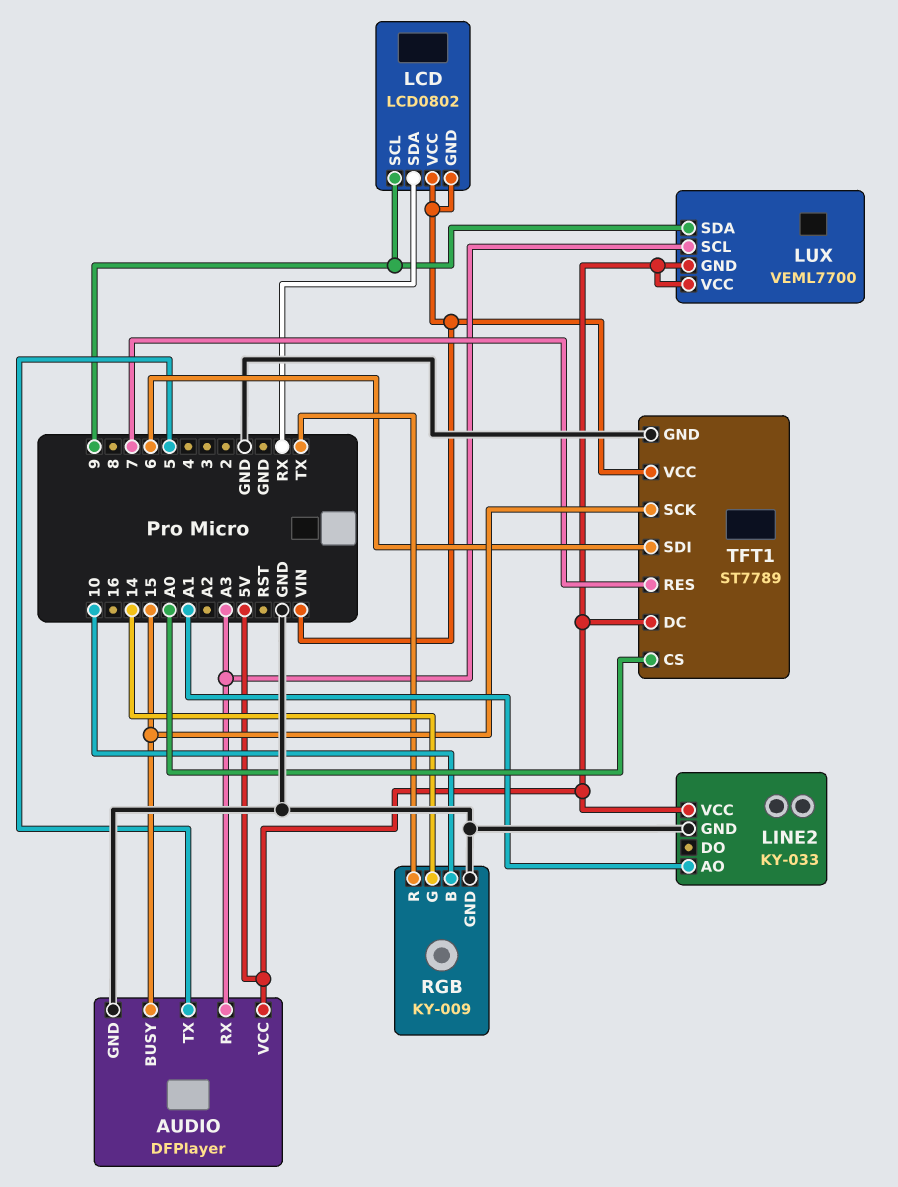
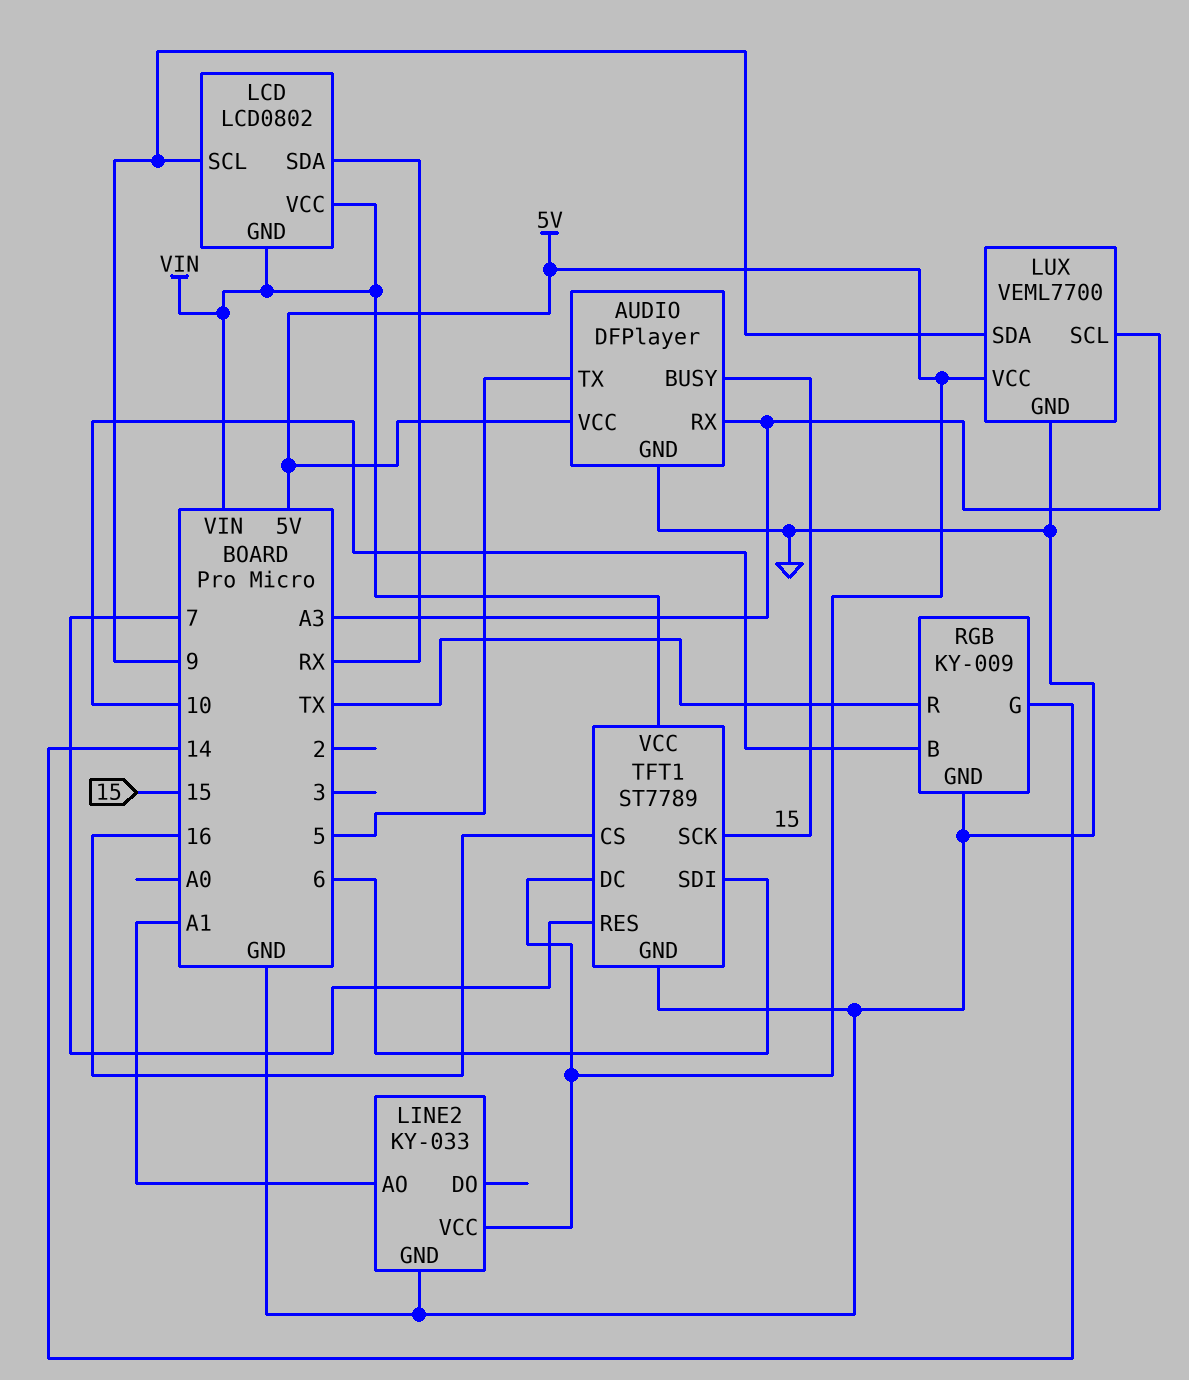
LUX pin GND: 5V -> GND
TFT1 pin CS: A0 -> 16

